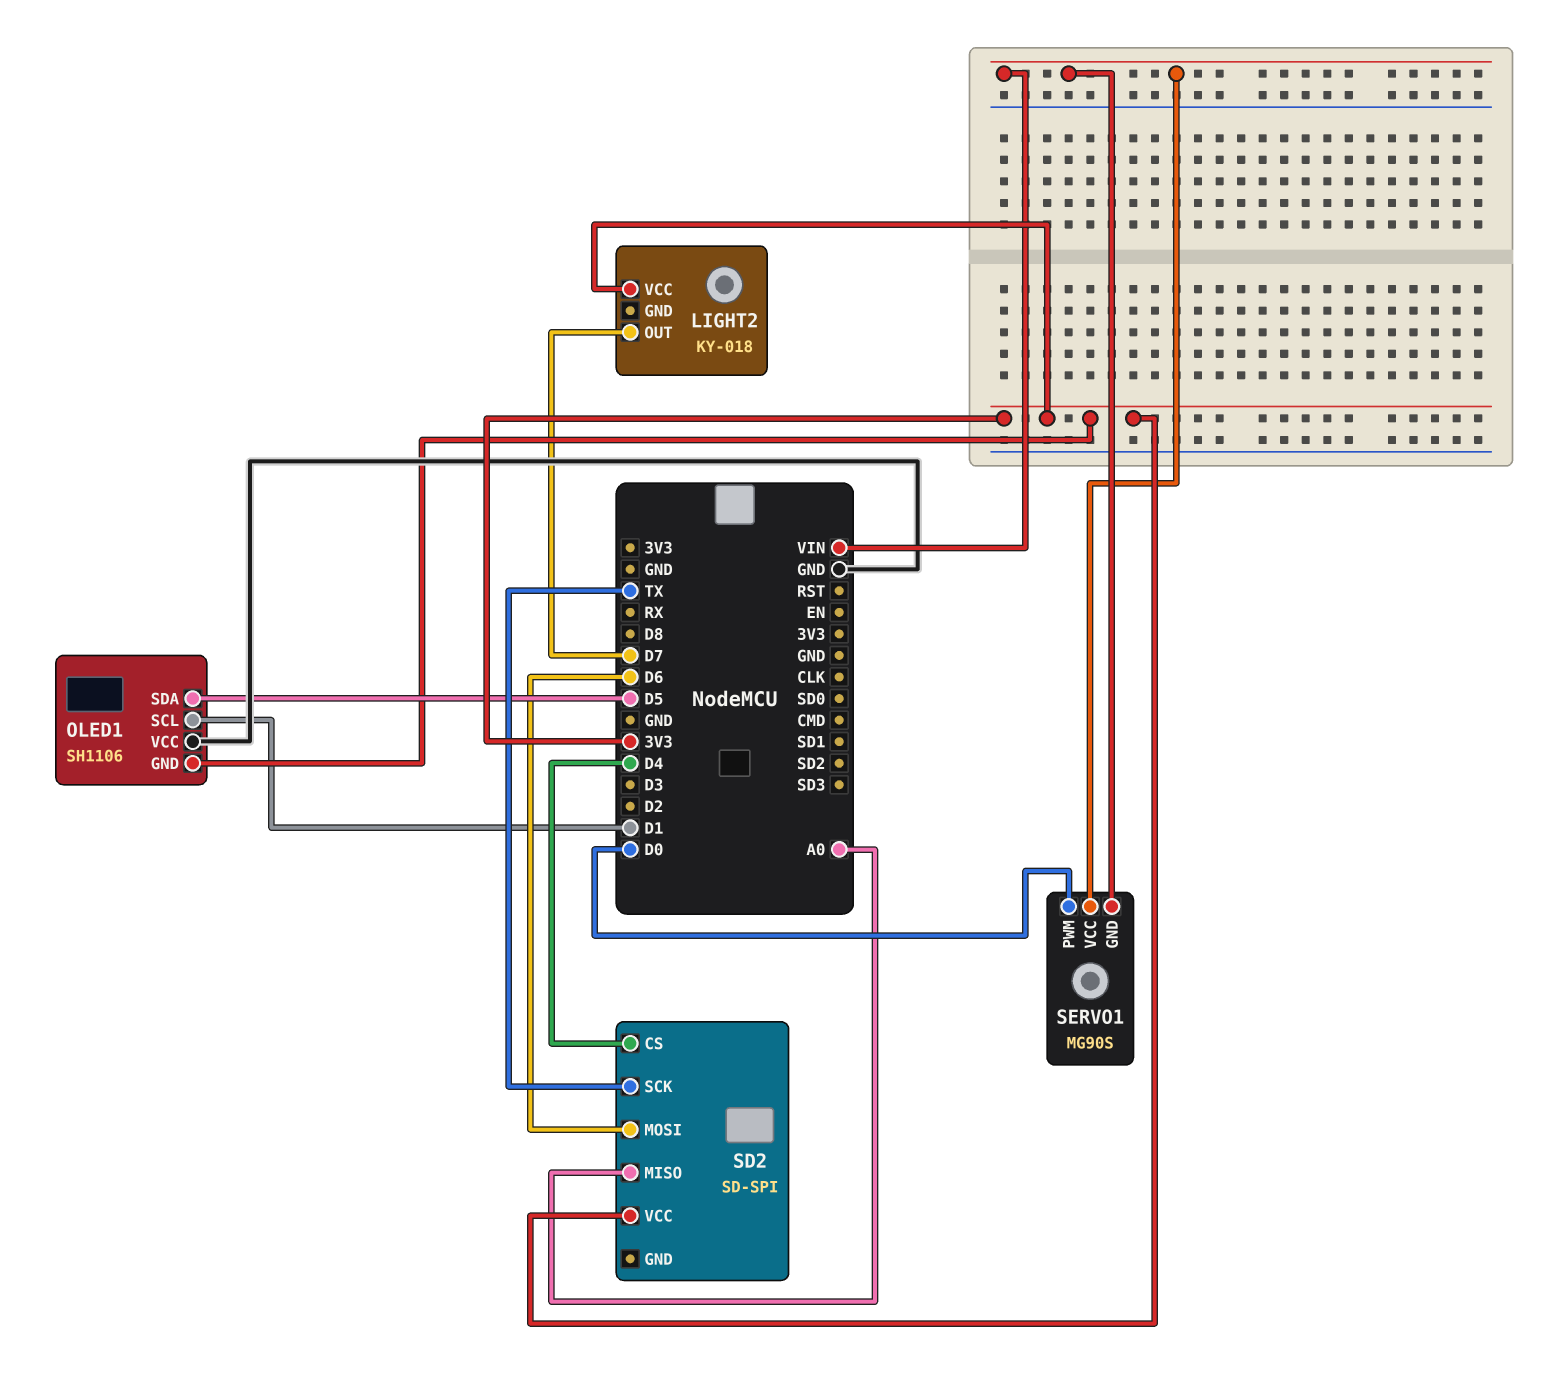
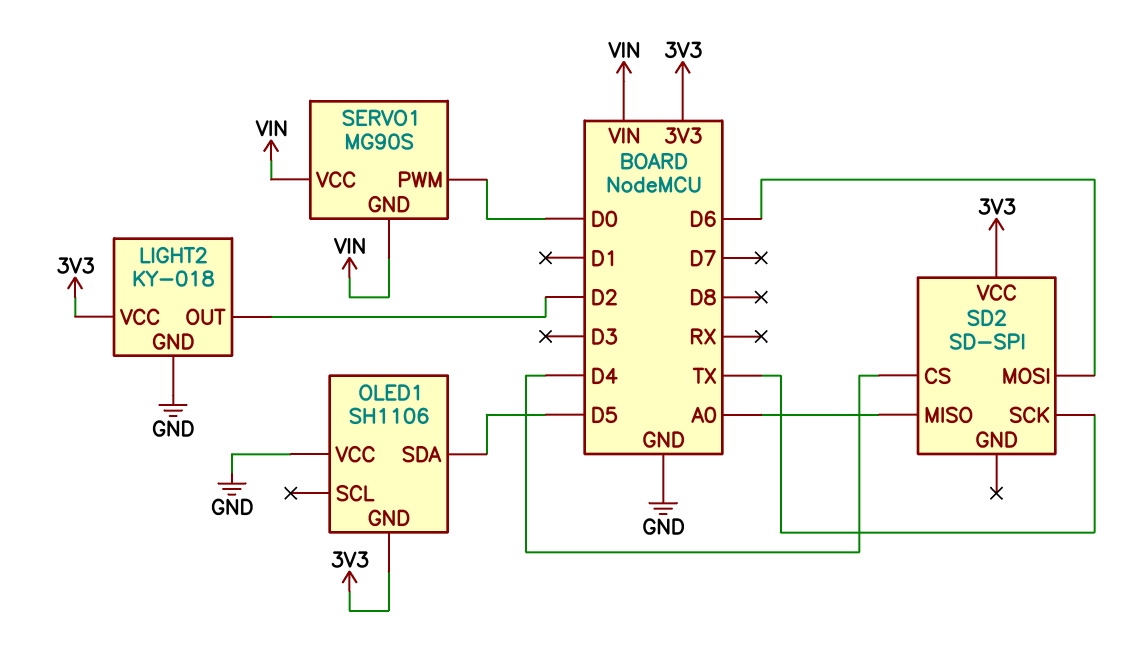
LIGHT2 pin GND: none -> GND
LIGHT2 pin OUT: D7 -> D2
OLED1 pin SCL: D1 -> none

